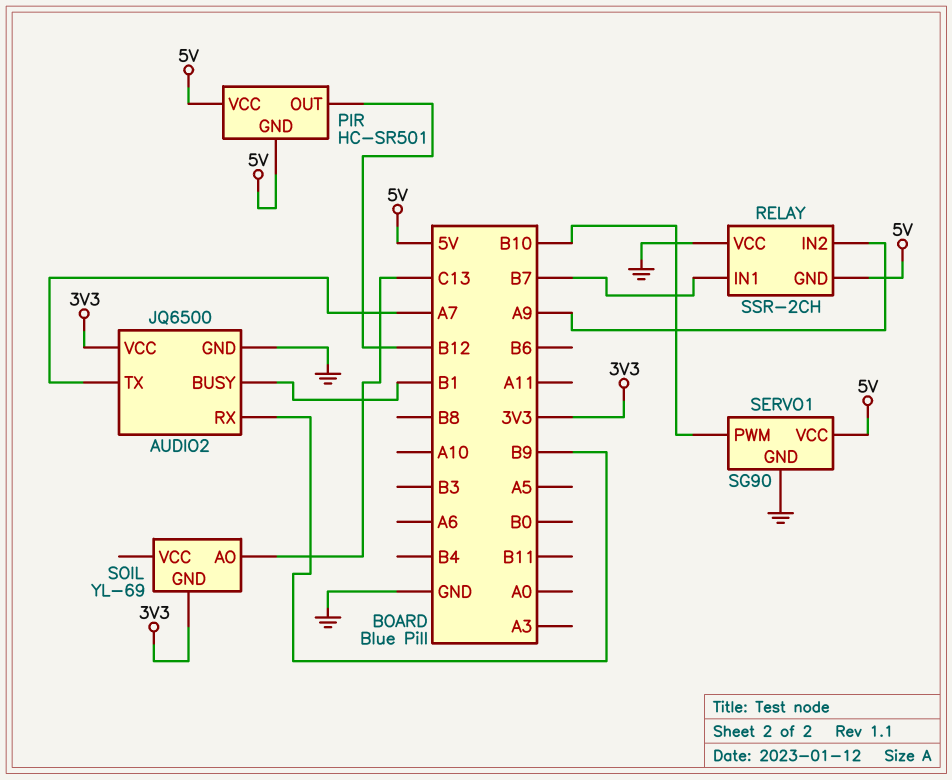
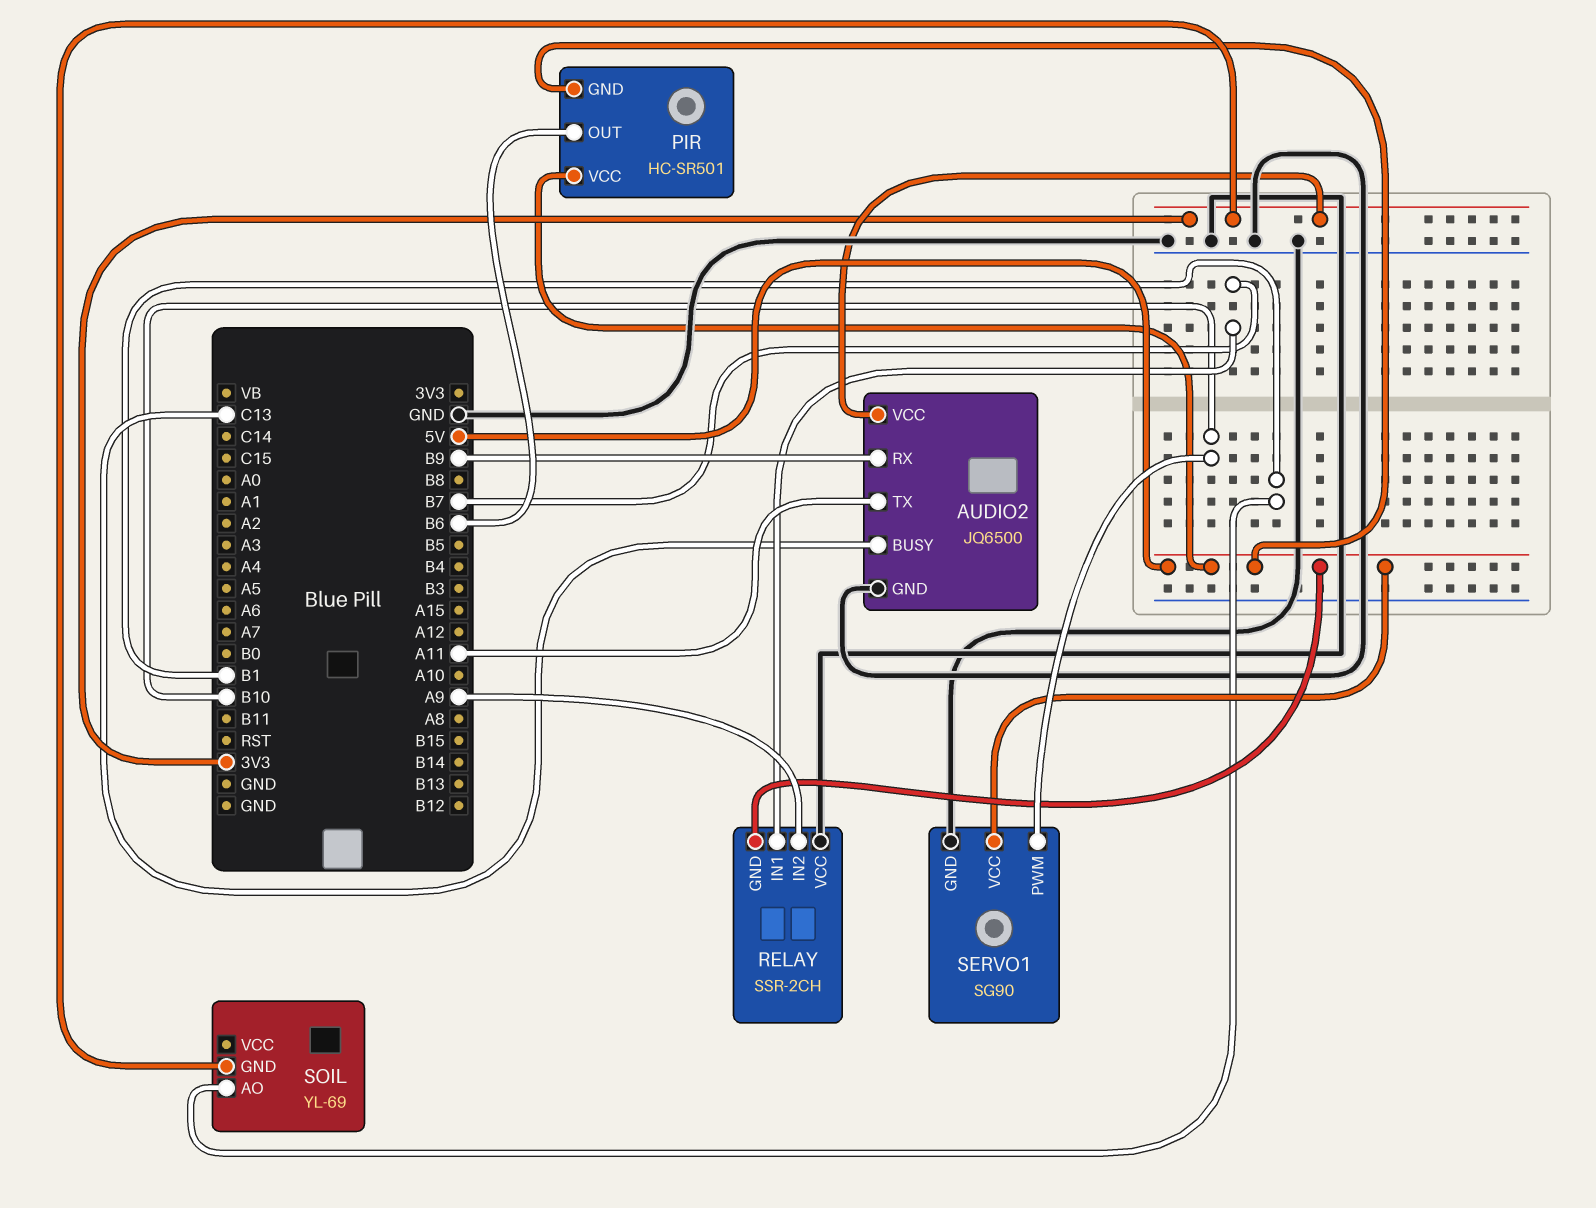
AUDIO2 pin BUSY: B1 -> C13
AUDIO2 pin TX: A7 -> A11
PIR pin OUT: B12 -> B6
SOIL pin AO: C13 -> B1

